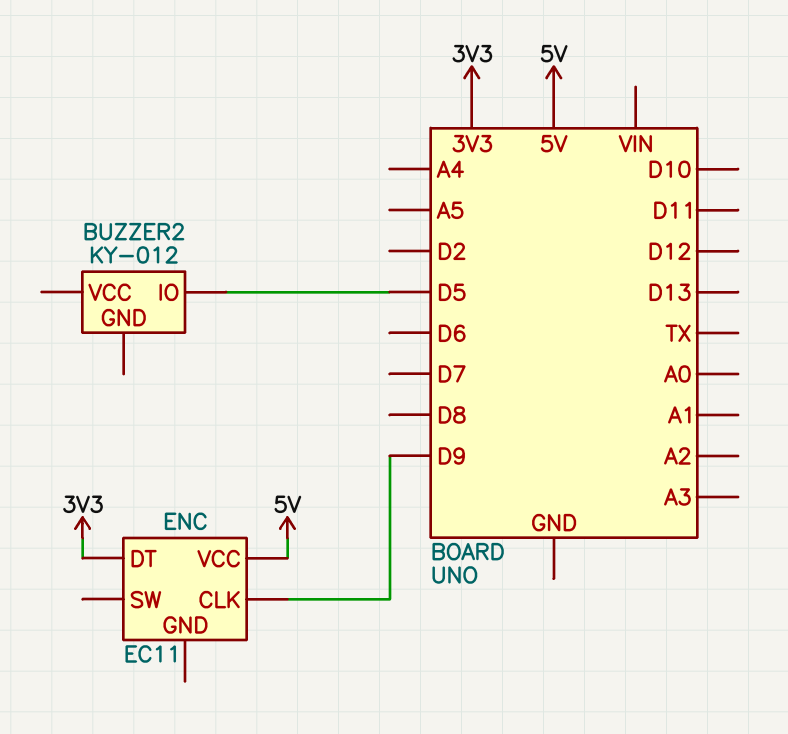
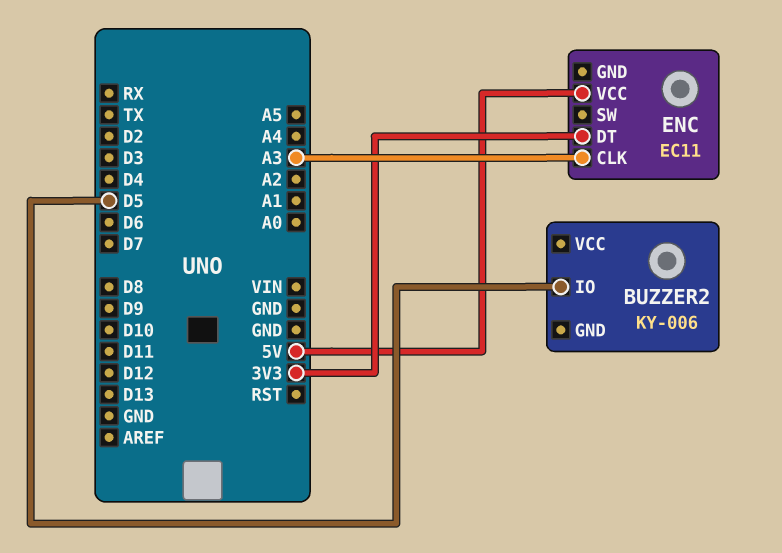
BUZZER2: KY-012 -> KY-006
ENC pin CLK: D9 -> A3

